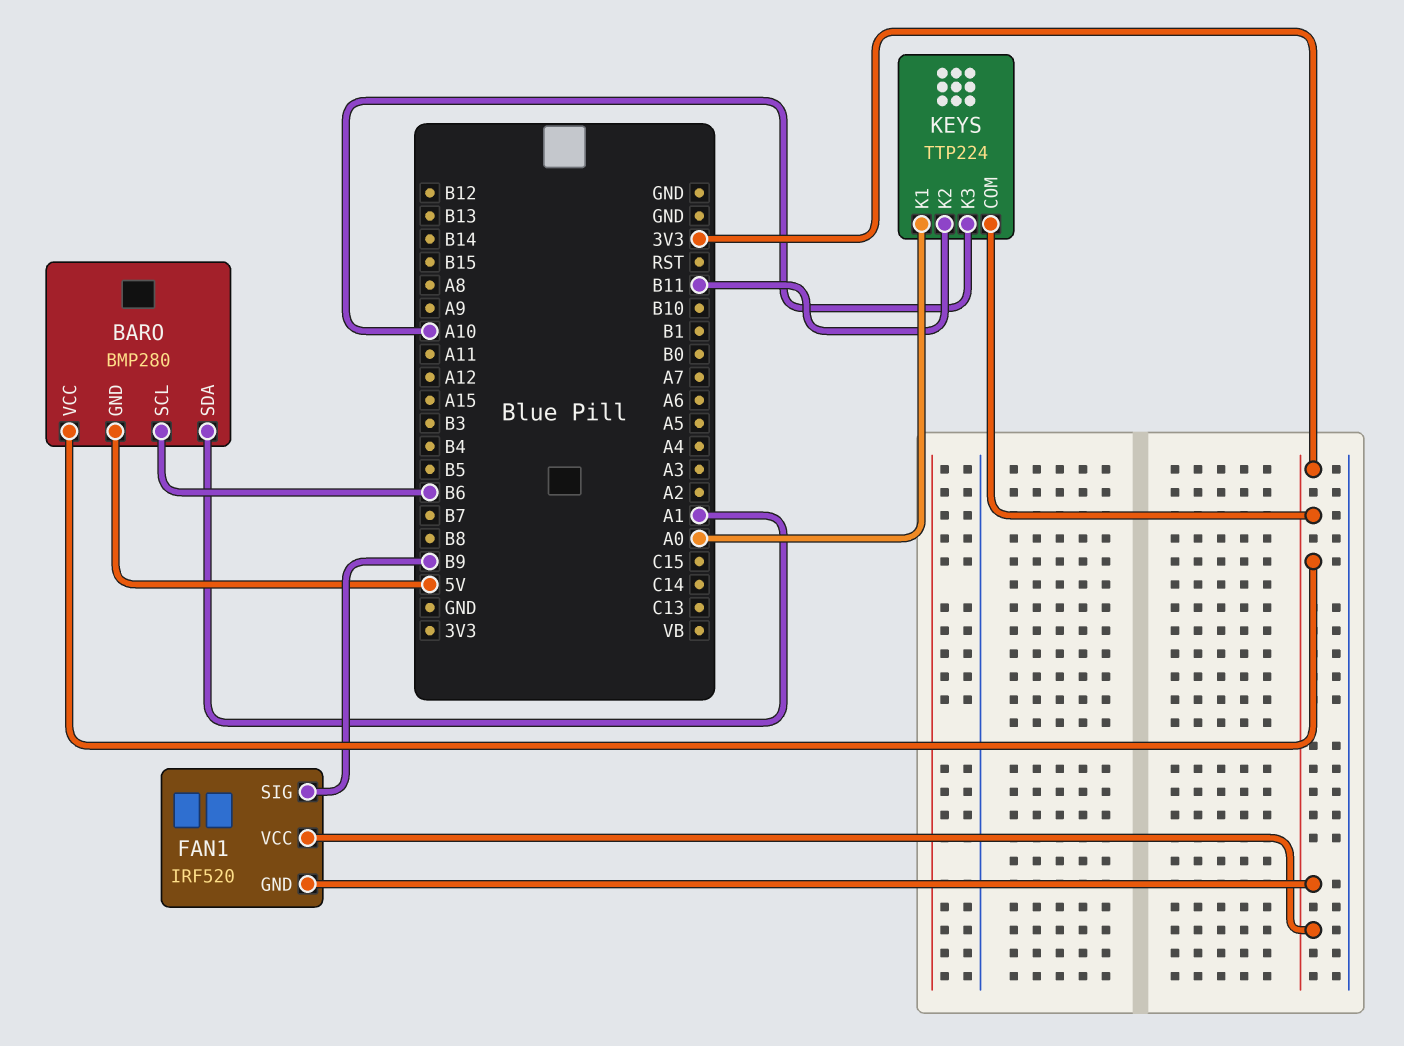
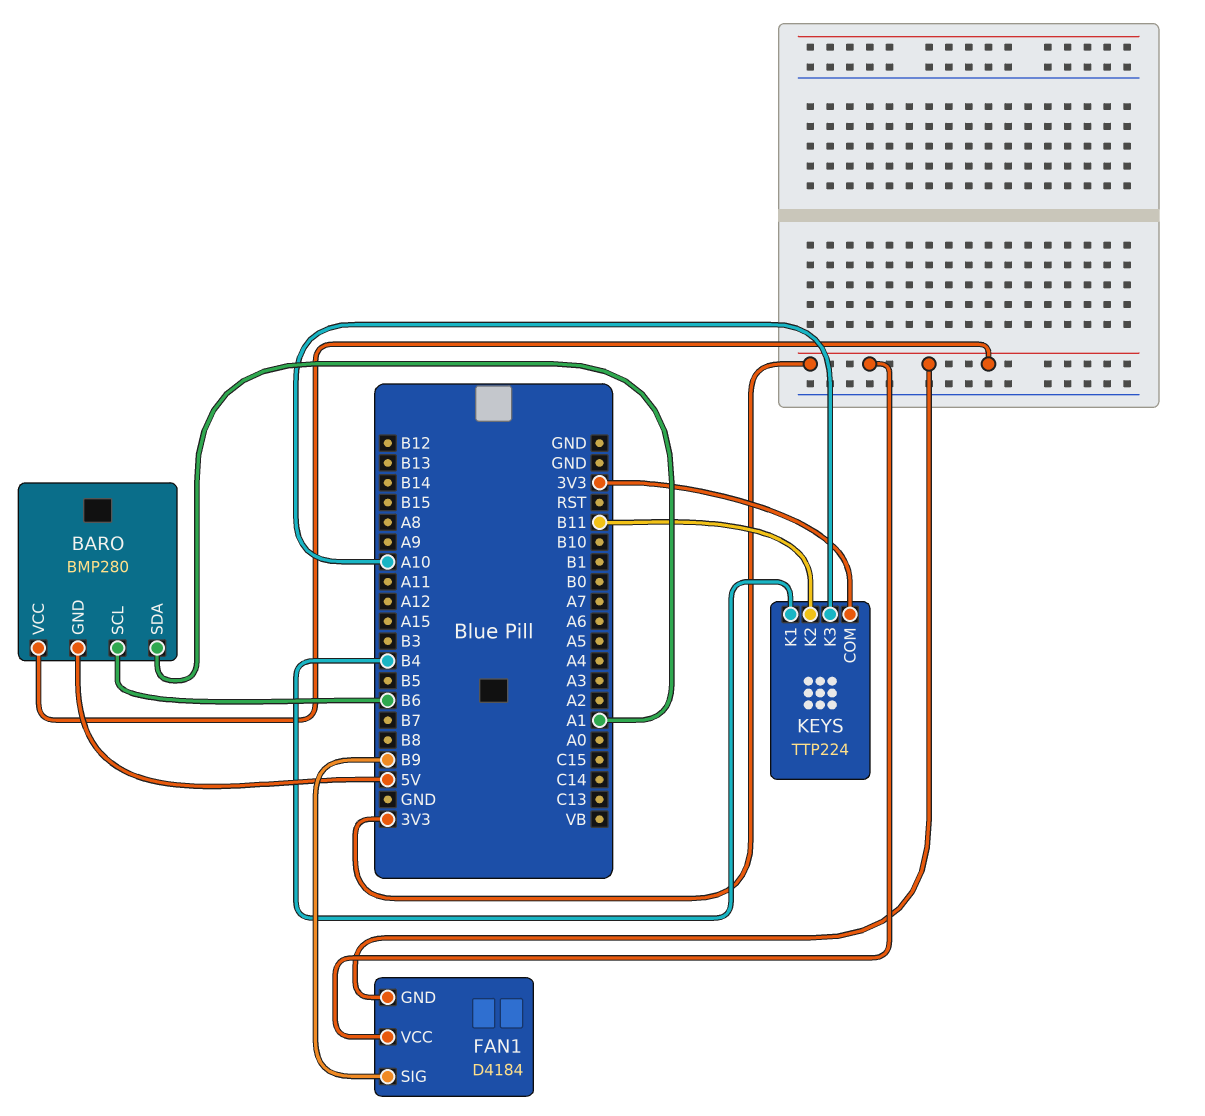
FAN1: IRF520 -> D4184
KEYS pin K1: A0 -> B4

